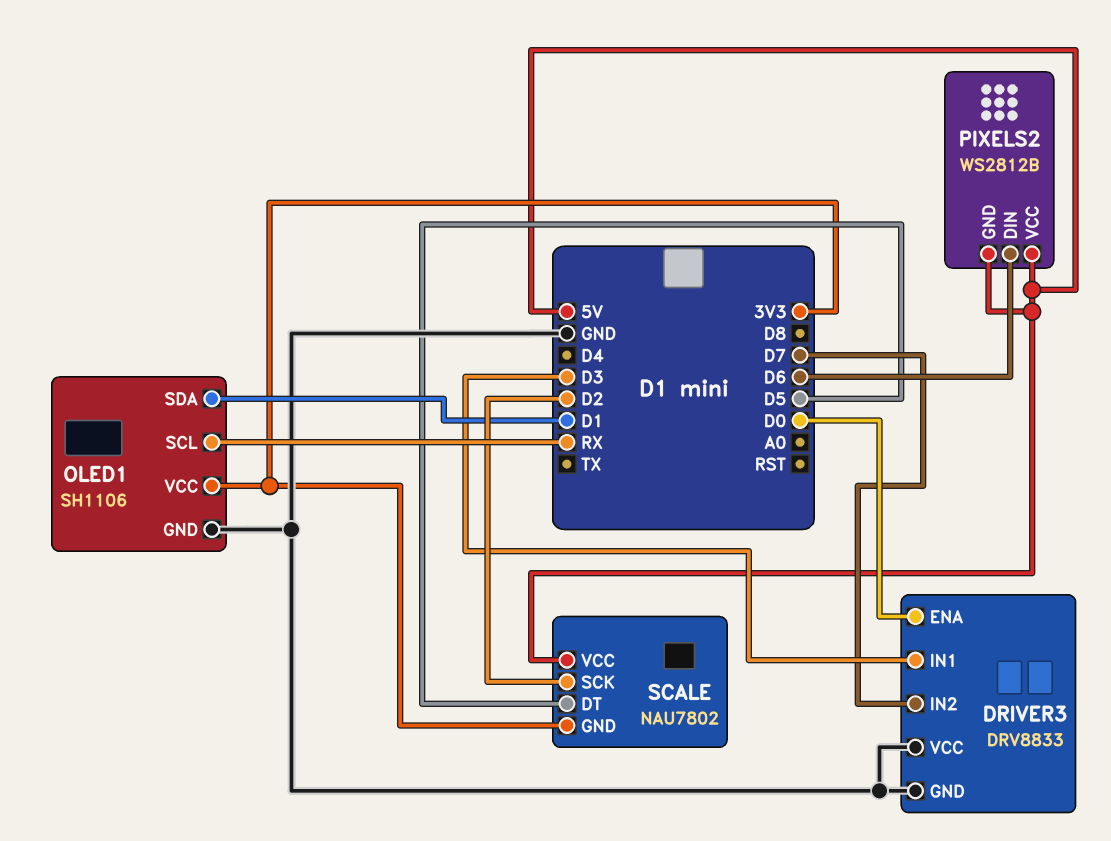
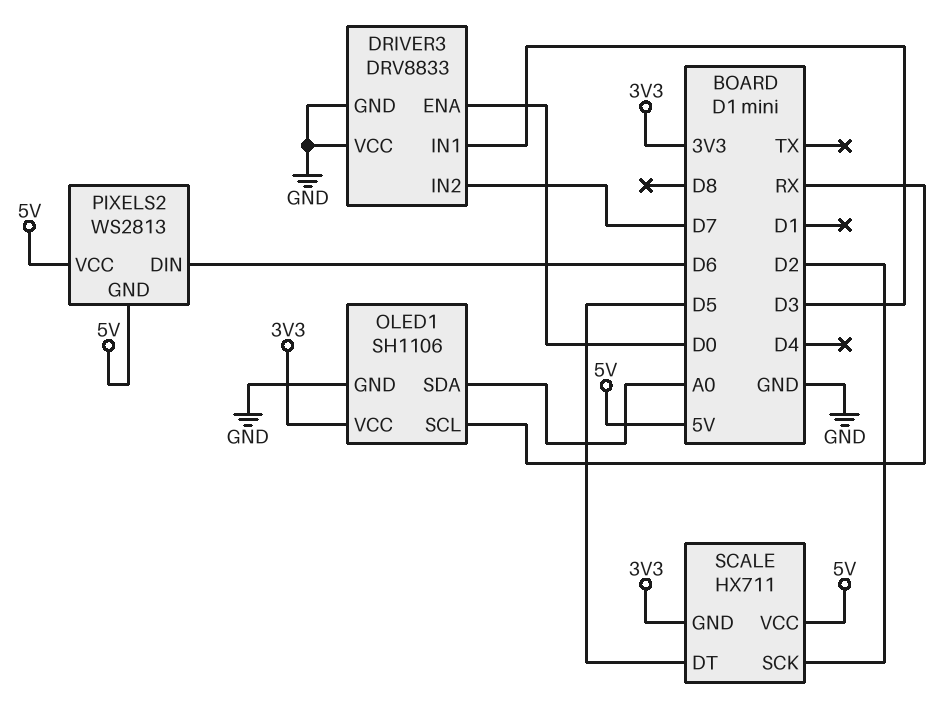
OLED1 pin SDA: D1 -> A0
PIXELS2: WS2812B -> WS2813
SCALE: NAU7802 -> HX711

